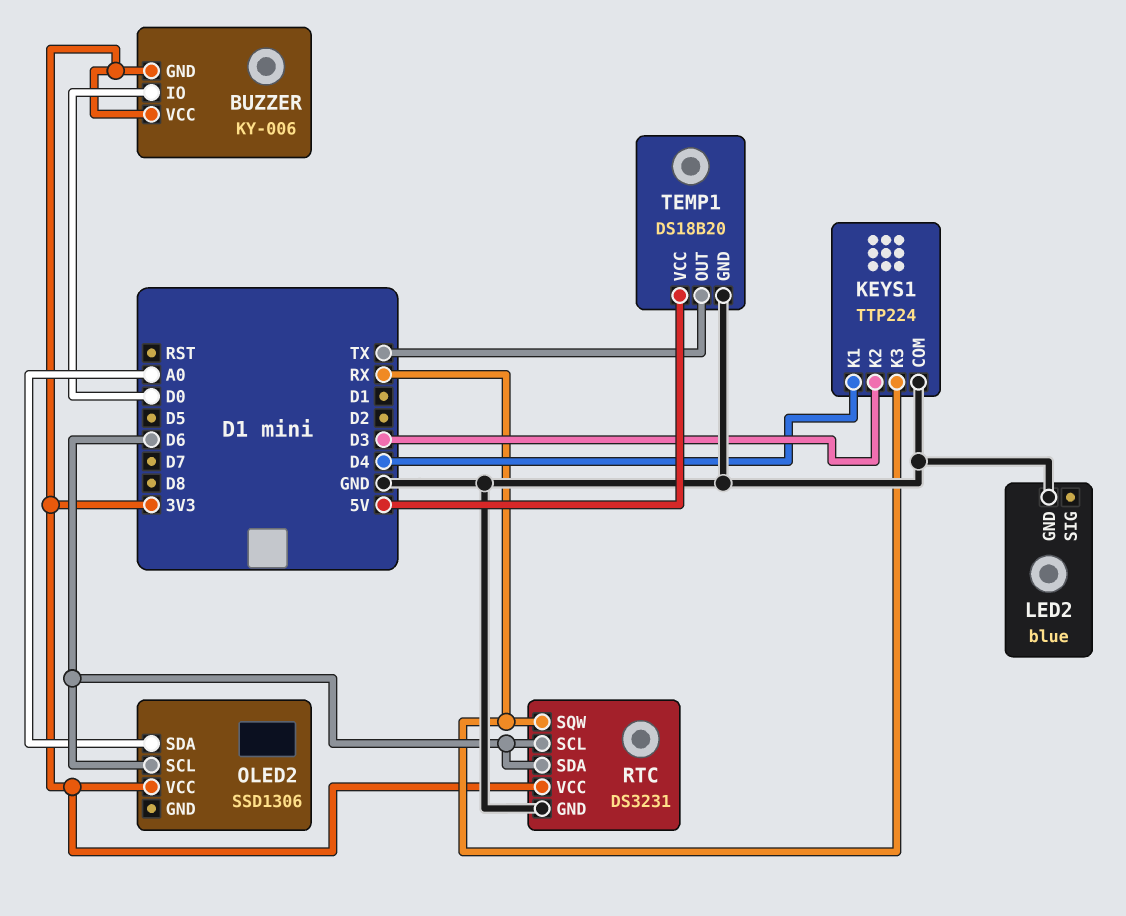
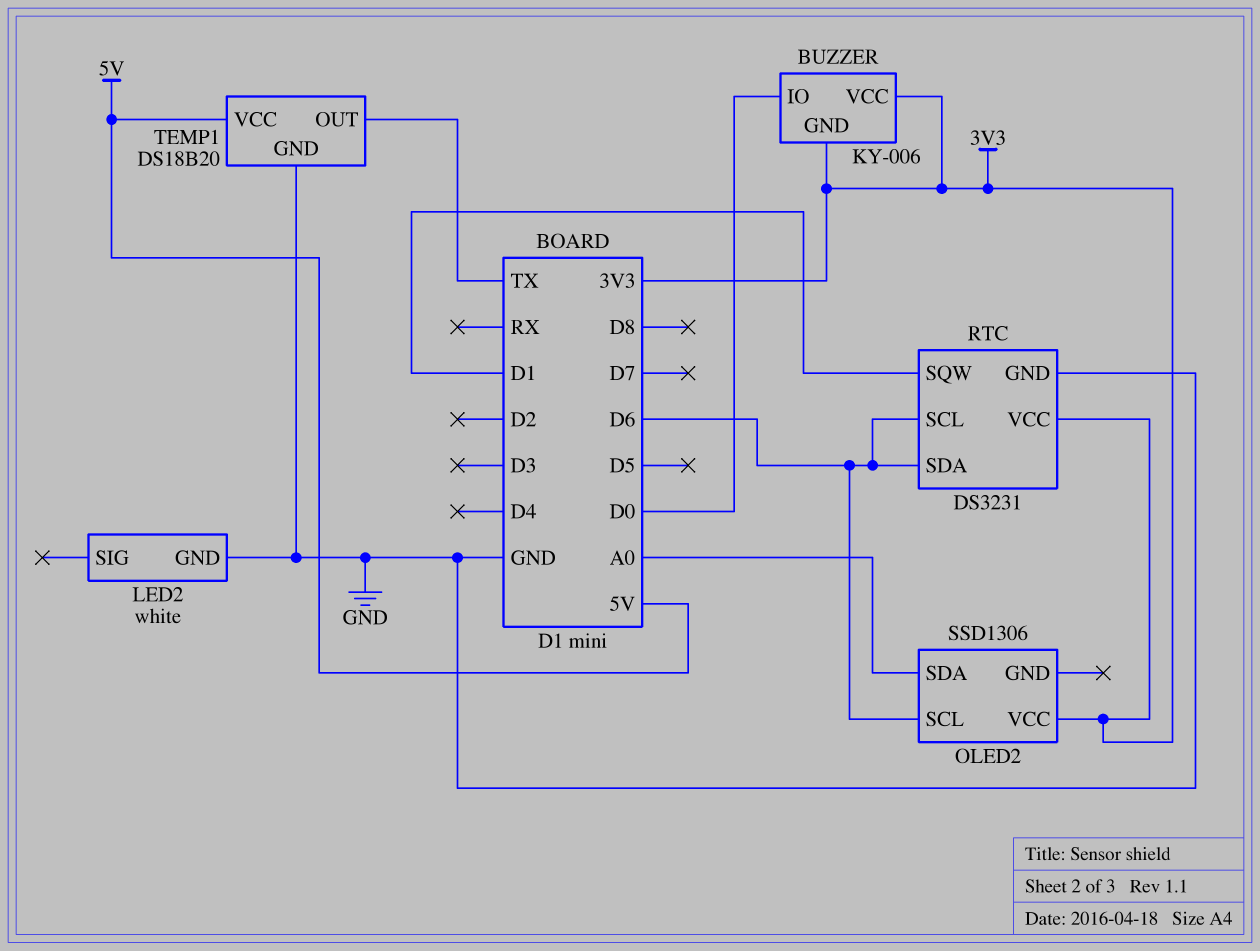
KEYS1: TTP224 -> none
KEYS1 pin COM: GND -> none
KEYS1 pin K1: D4 -> none
KEYS1 pin K2: D3 -> none
KEYS1 pin K3: RX -> none
LED2: blue -> white
RTC pin SQW: RX -> D1

